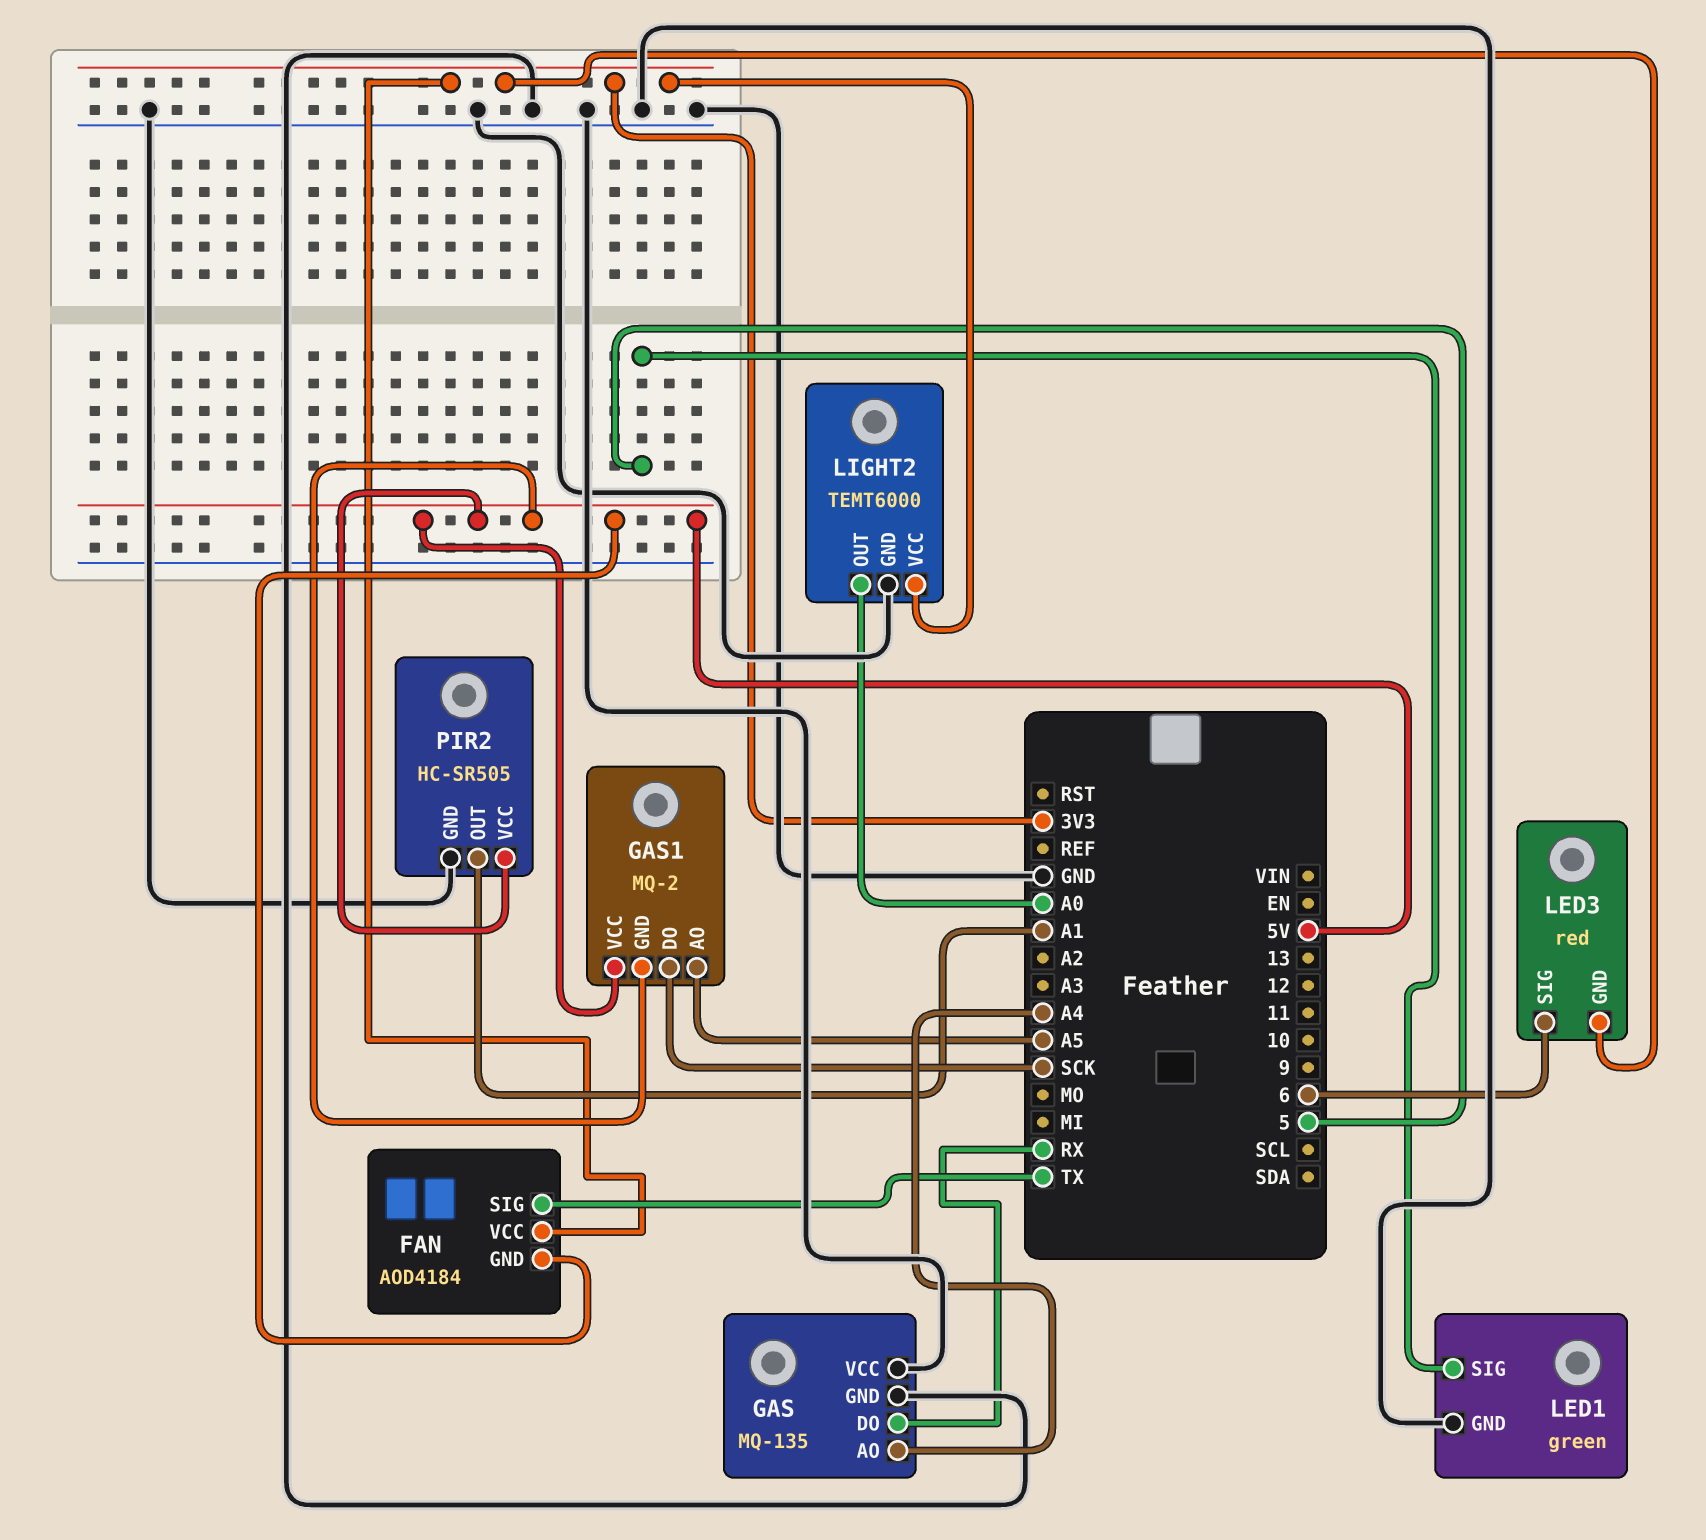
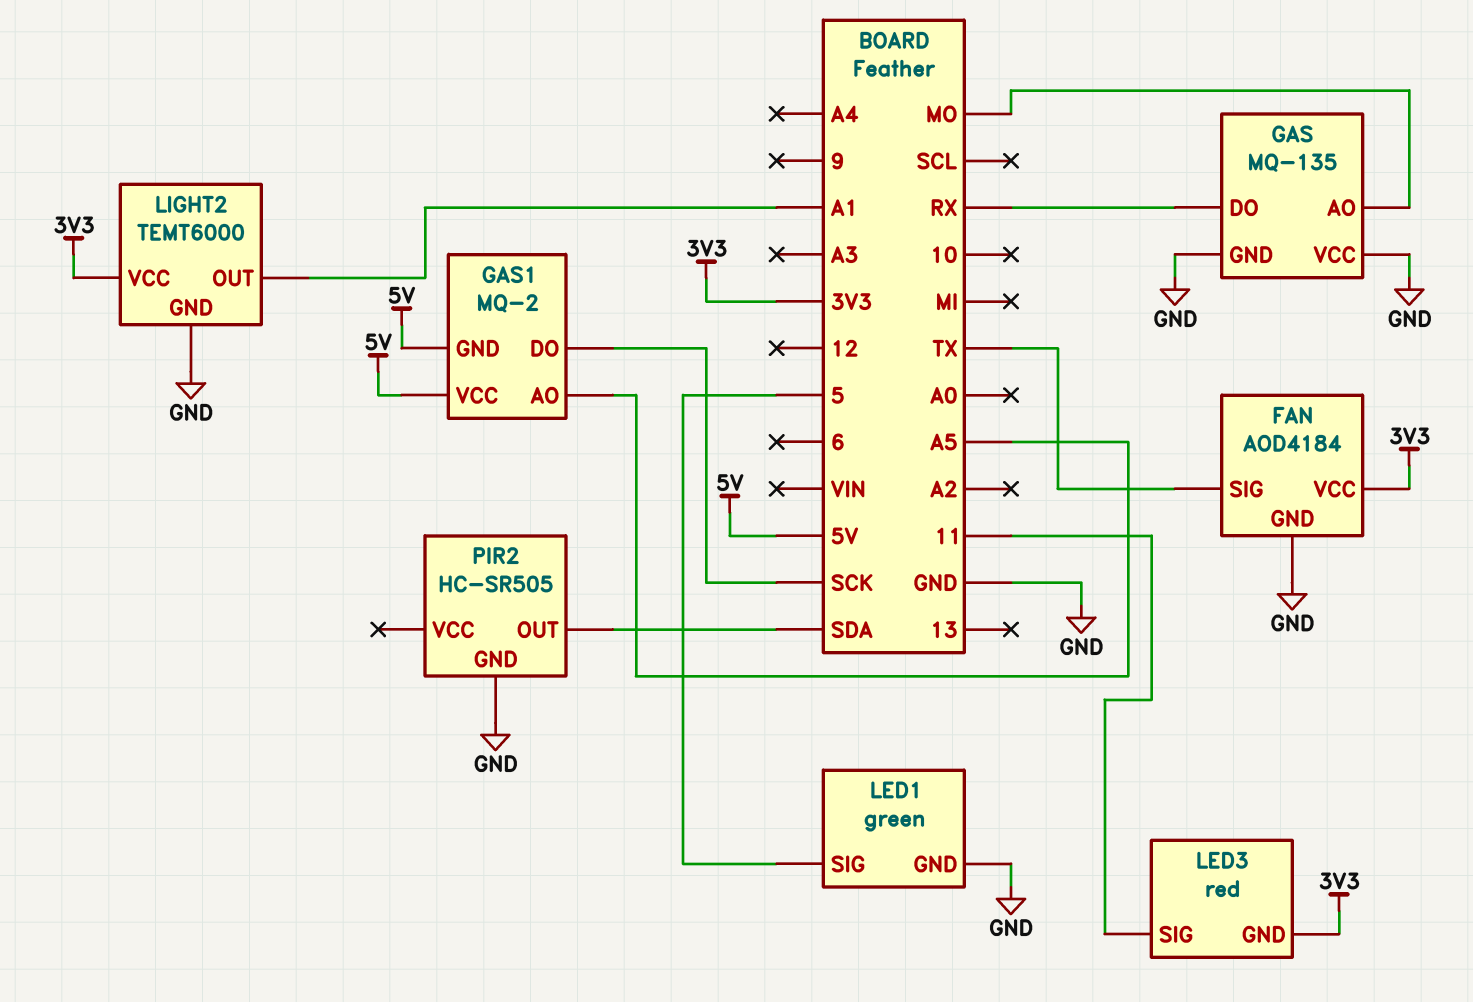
FAN pin GND: 5V -> GND
GAS pin AO: A4 -> MO
LED3 pin SIG: 6 -> 11
LIGHT2 pin OUT: A0 -> A1
PIR2 pin OUT: A1 -> SDA
PIR2 pin VCC: 5V -> none

